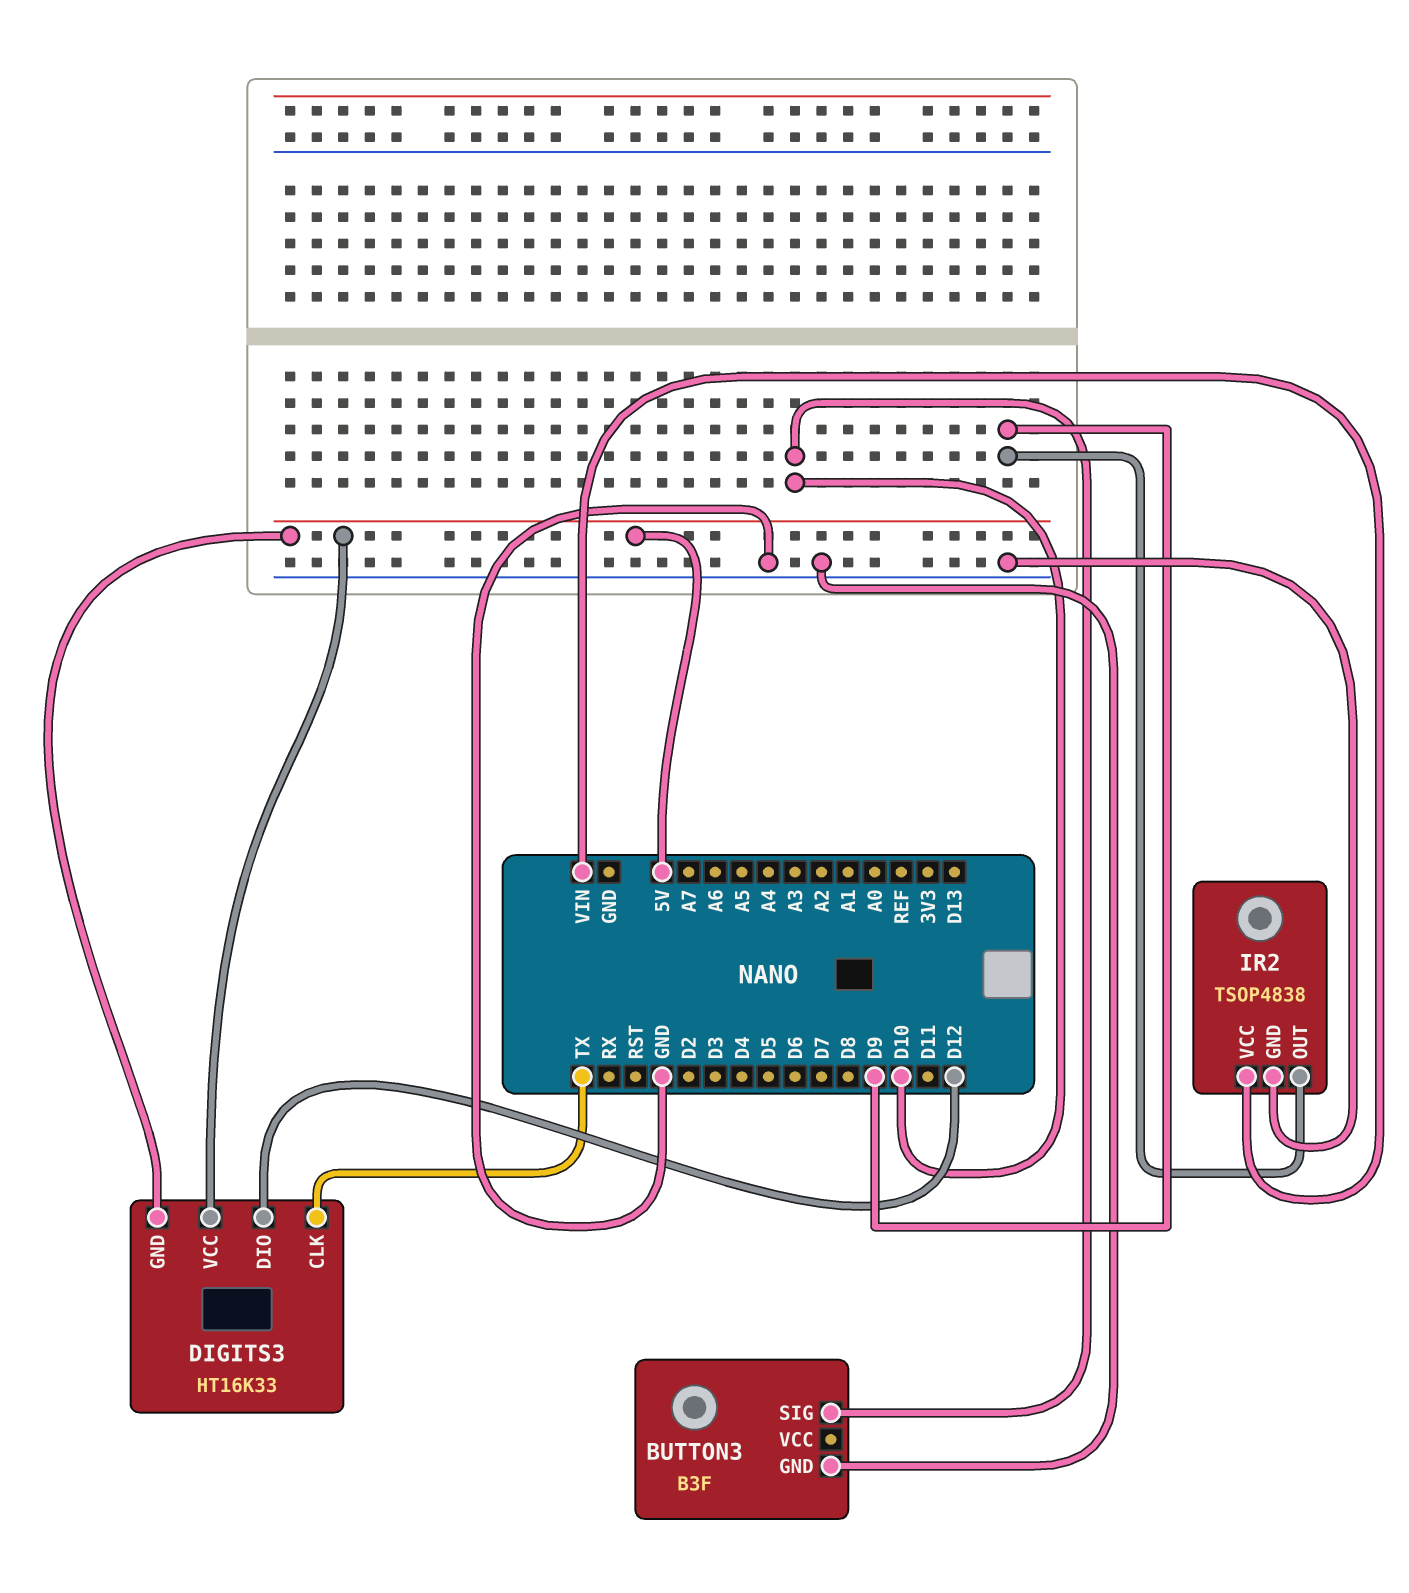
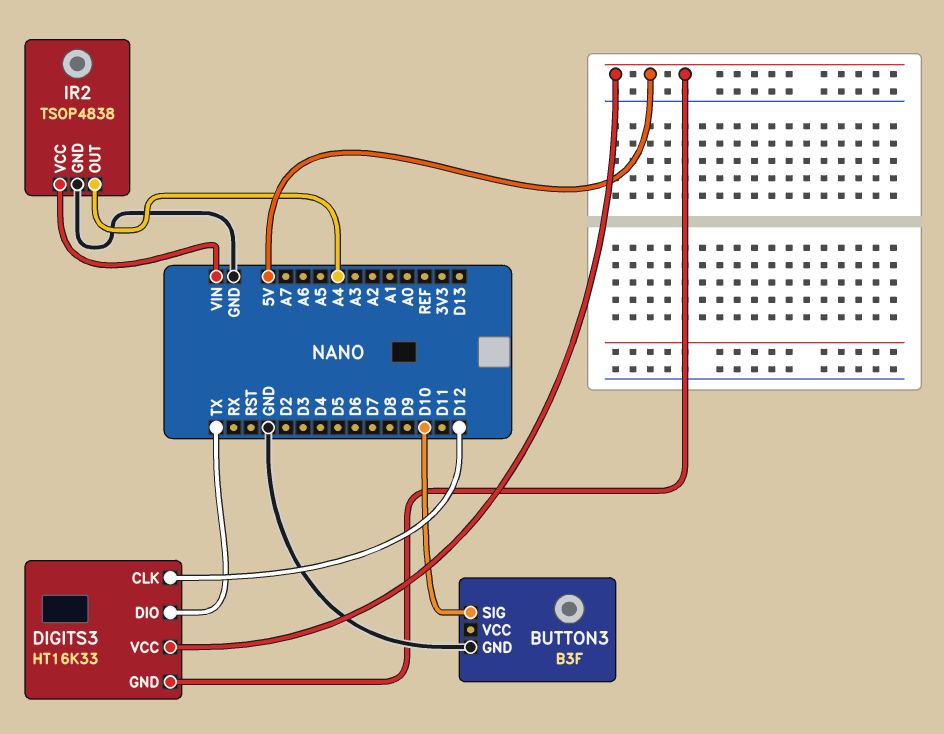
DIGITS3 pin CLK: TX -> D12
DIGITS3 pin DIO: D12 -> TX
IR2 pin OUT: D9 -> A4

